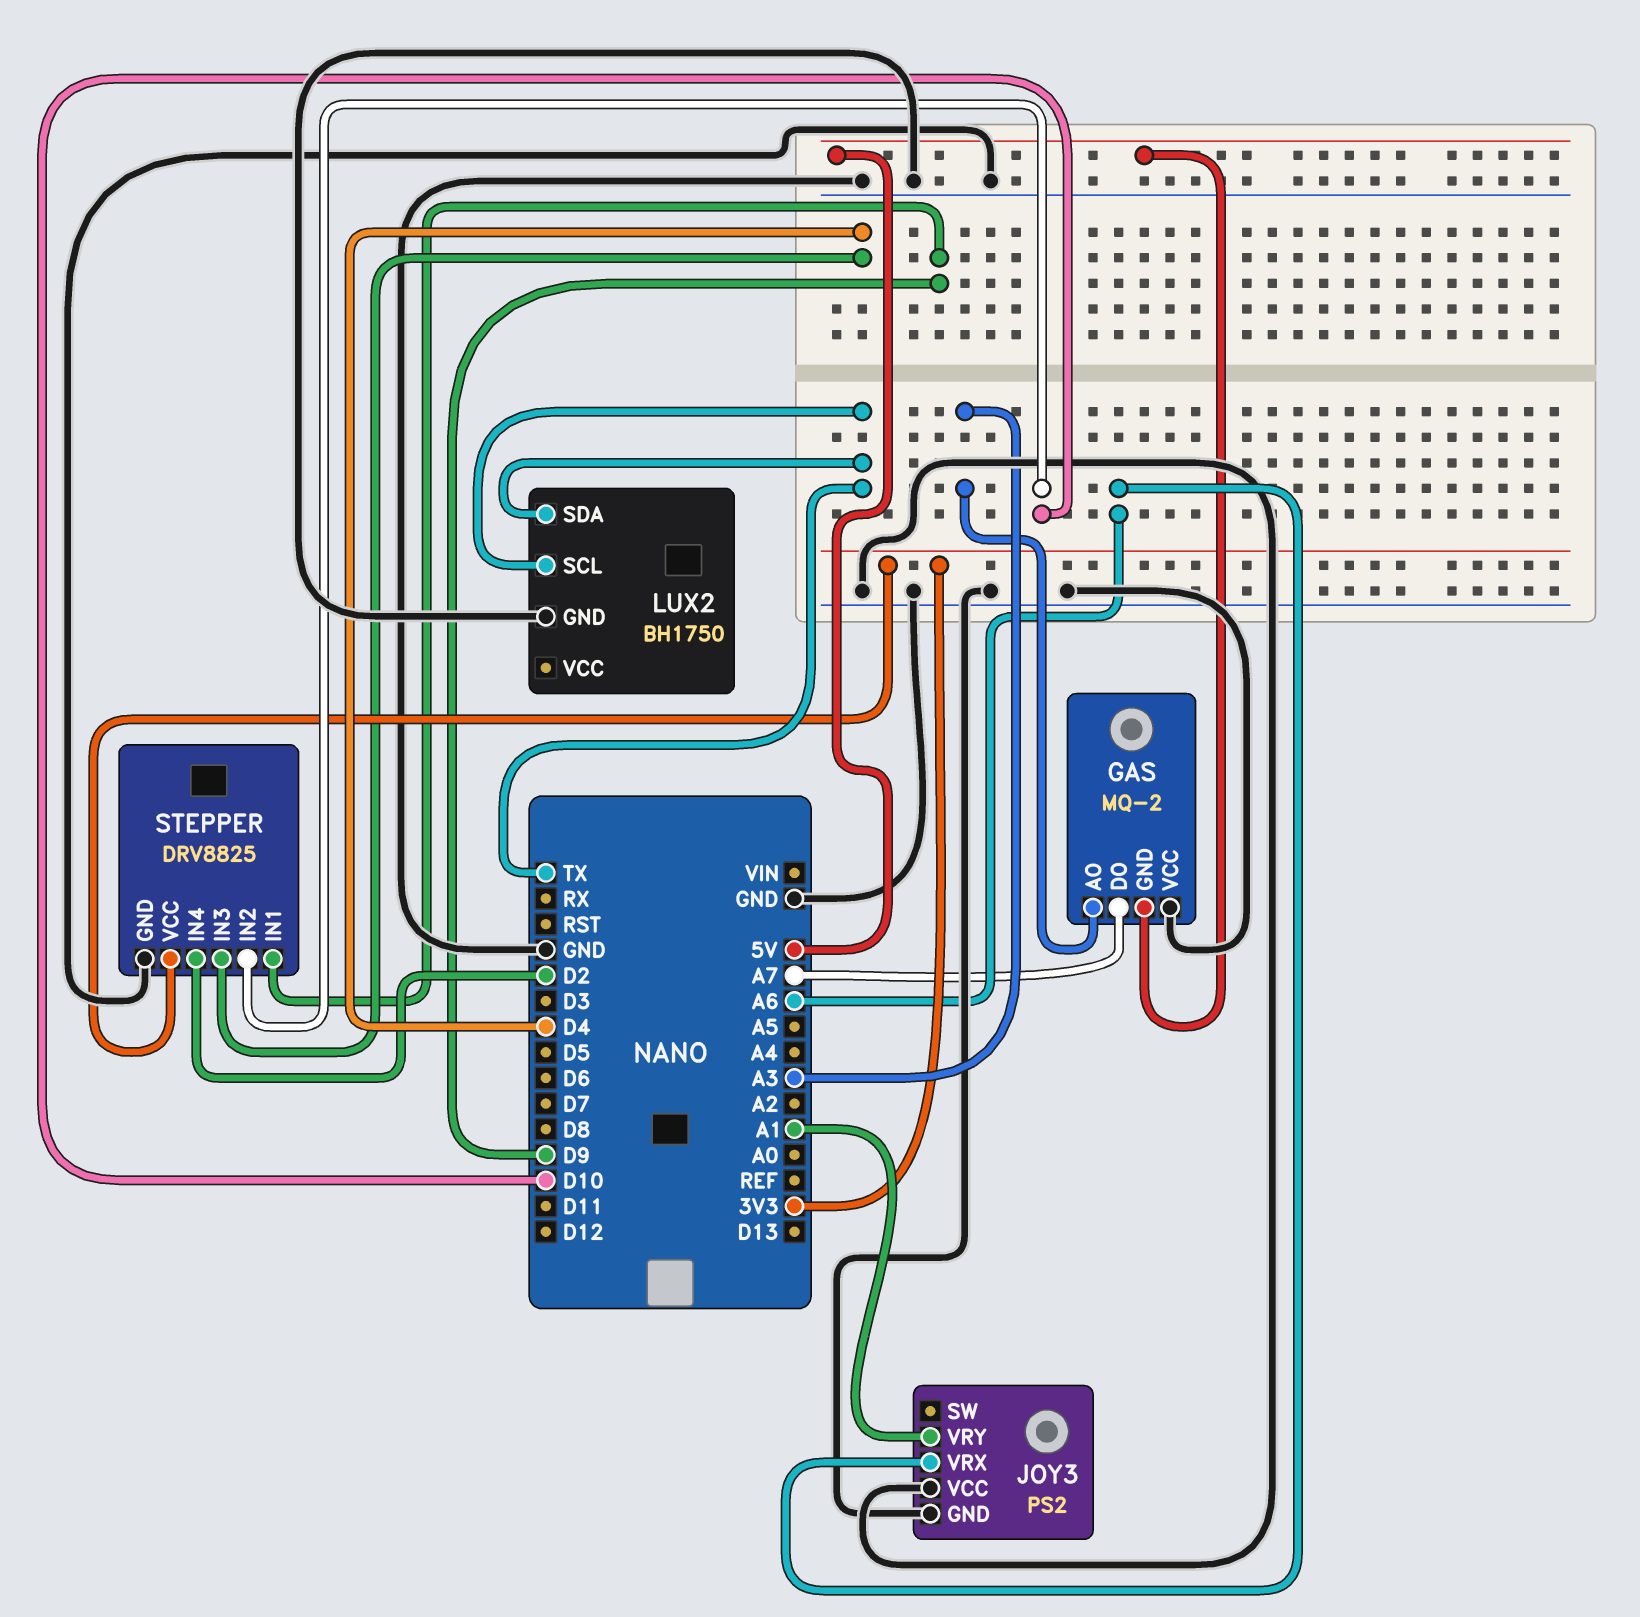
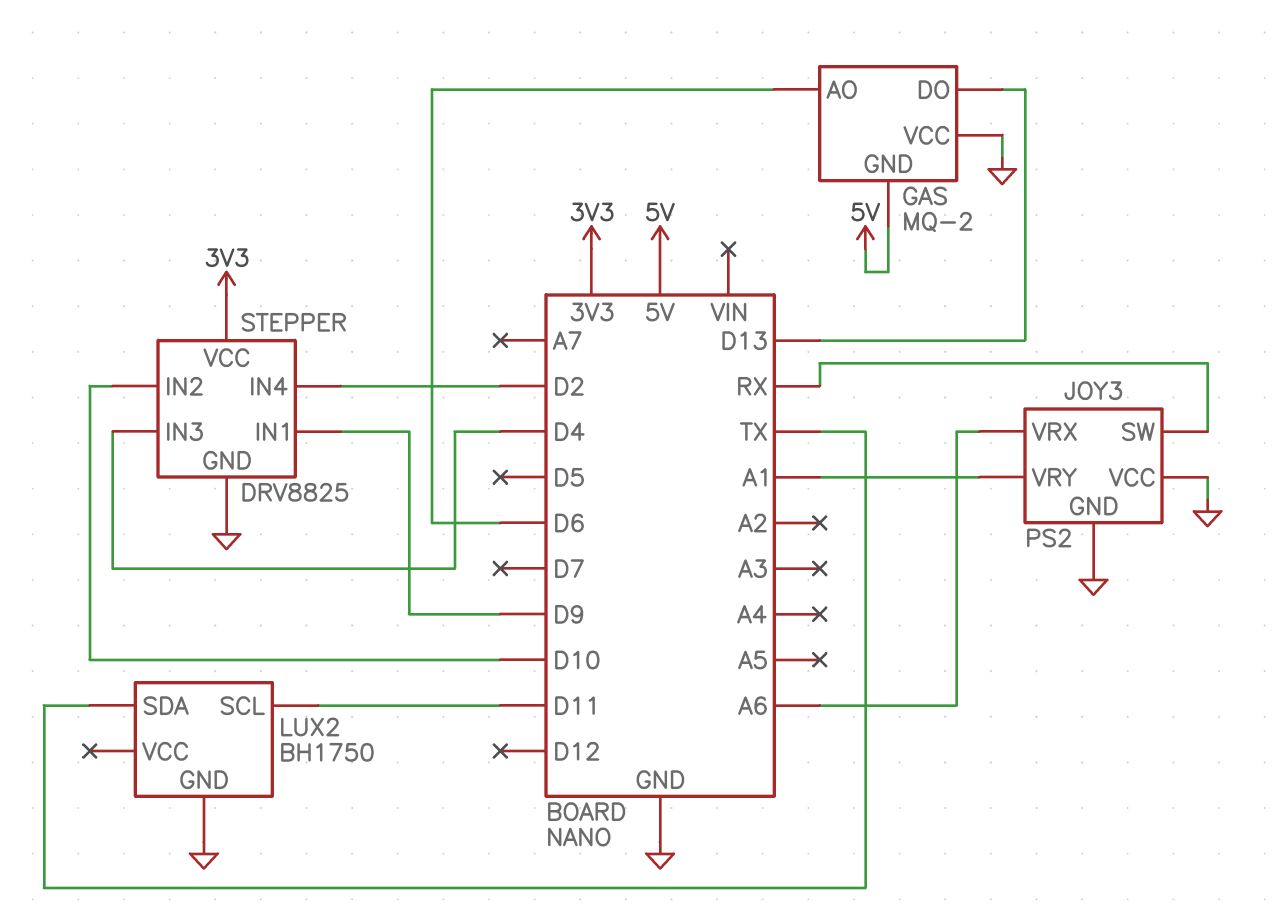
GAS pin AO: A3 -> D6
GAS pin DO: A7 -> D13
JOY3 pin SW: none -> RX
LUX2 pin SCL: TX -> D11

